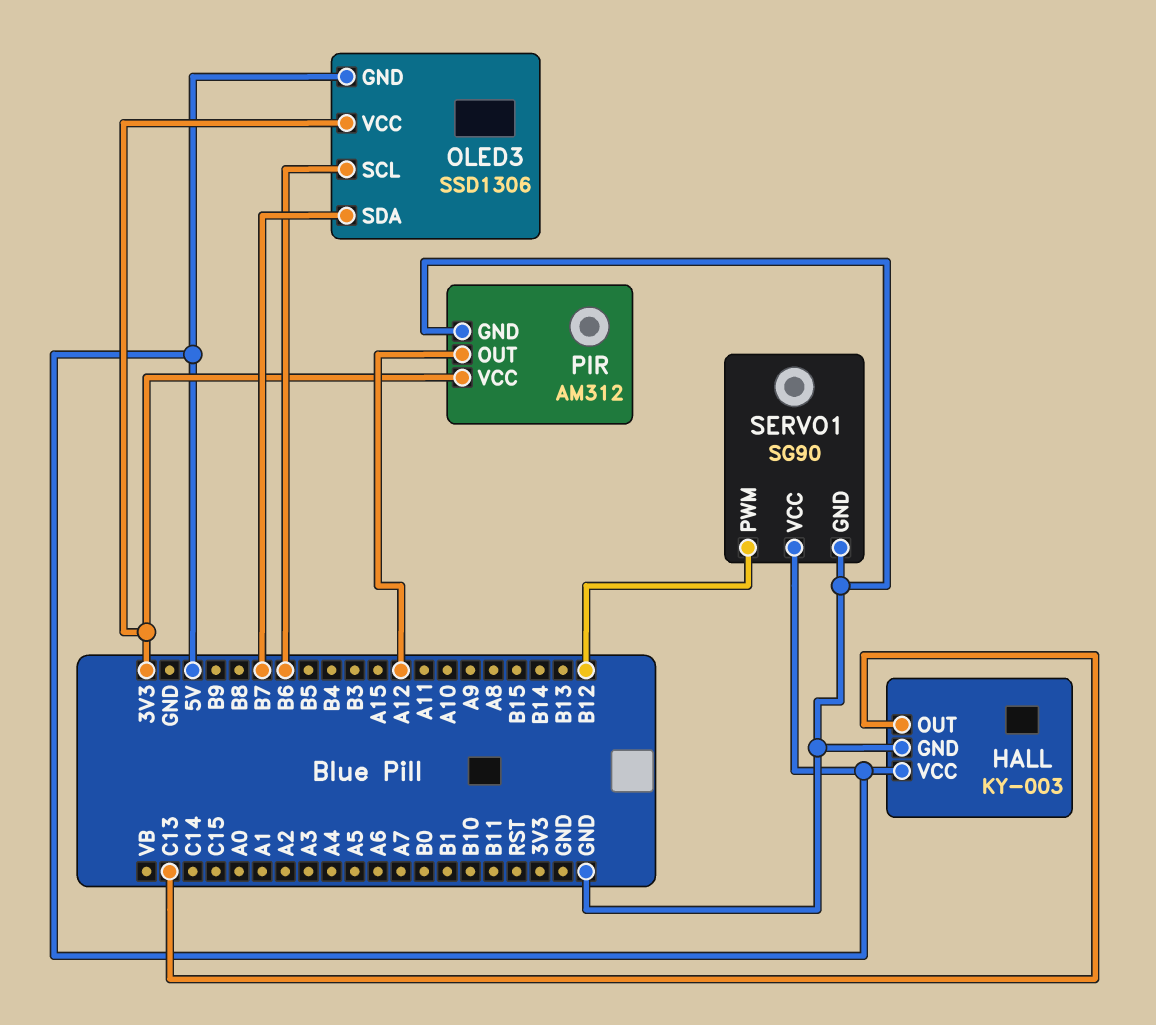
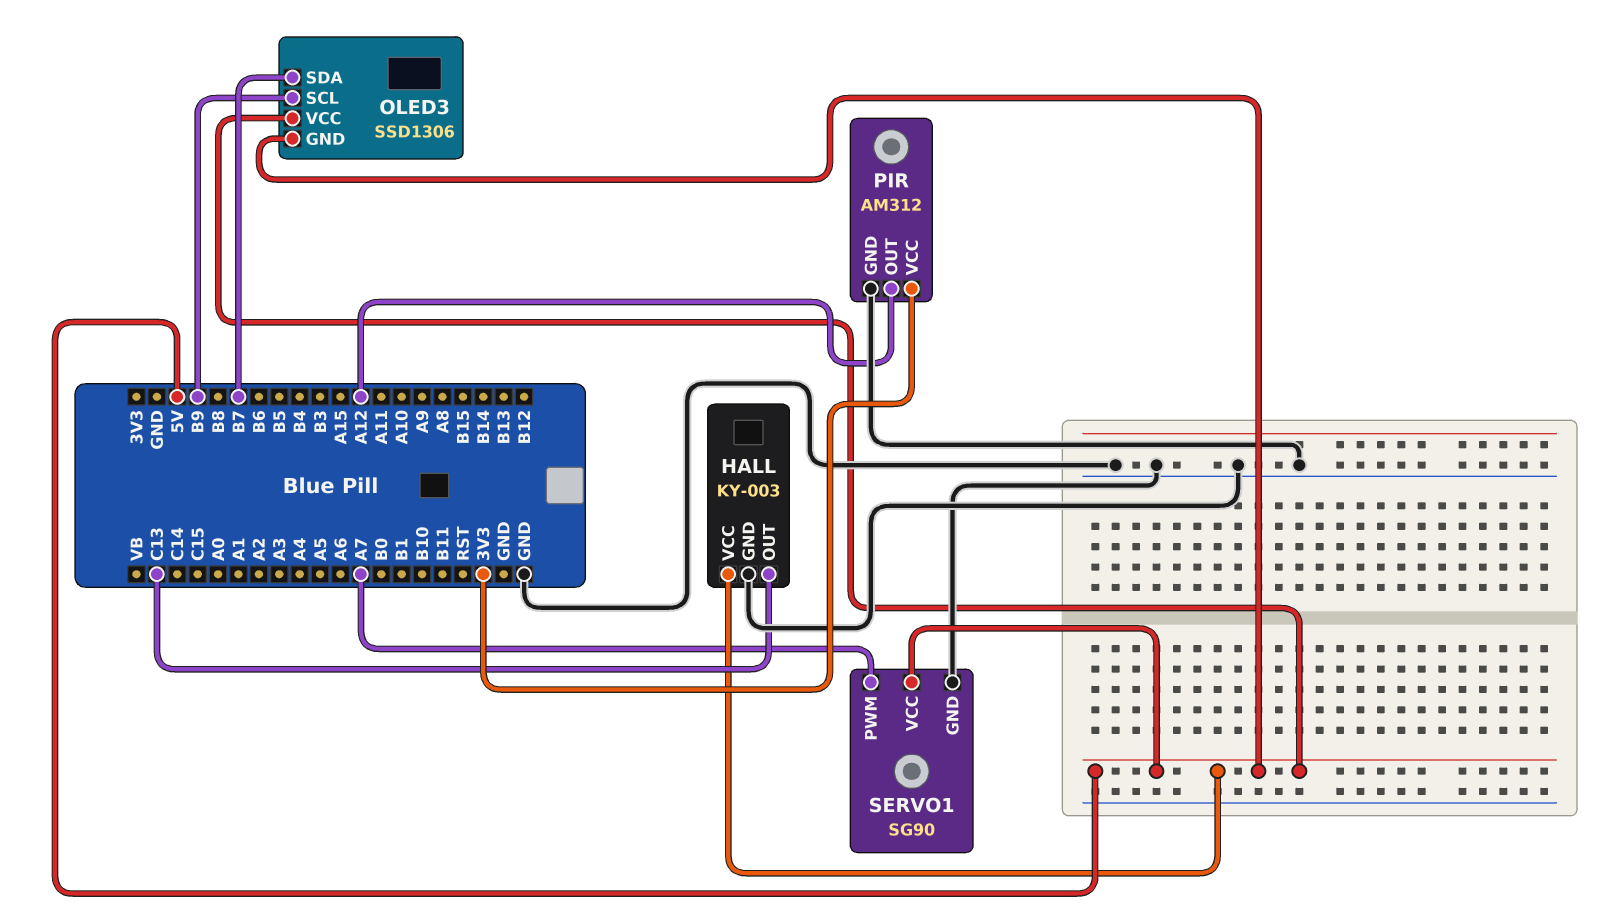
OLED3 pin SCL: B6 -> B9
OLED3 pin VCC: 3V3 -> 5V
SERVO1 pin PWM: B12 -> A7

